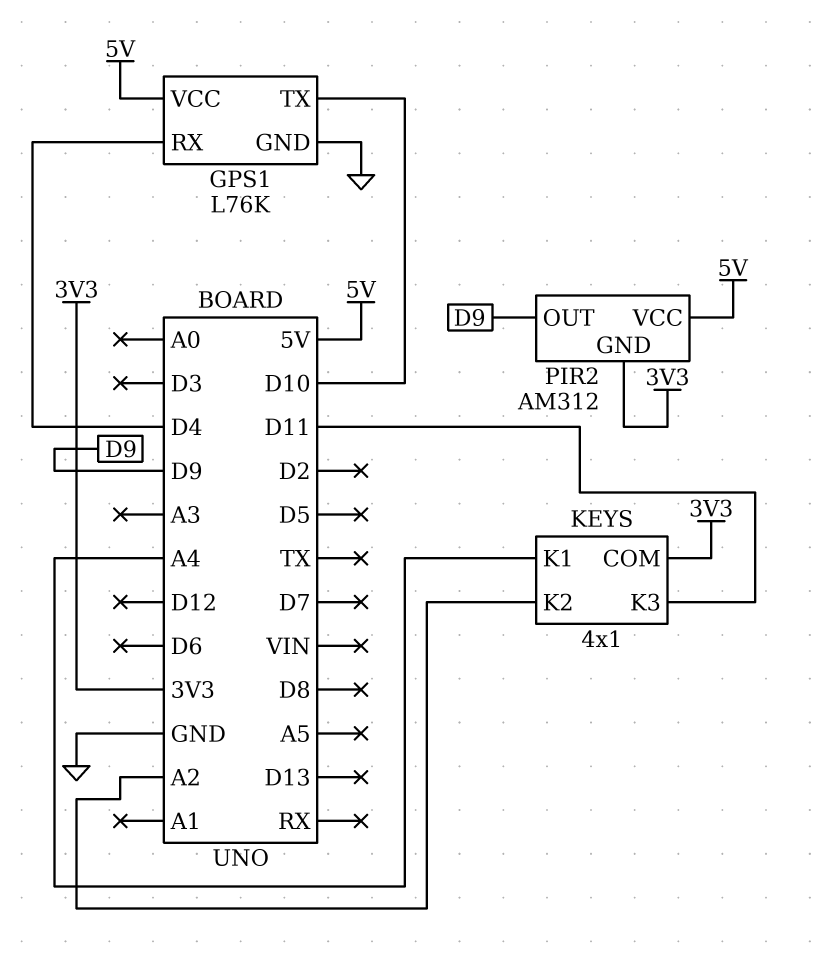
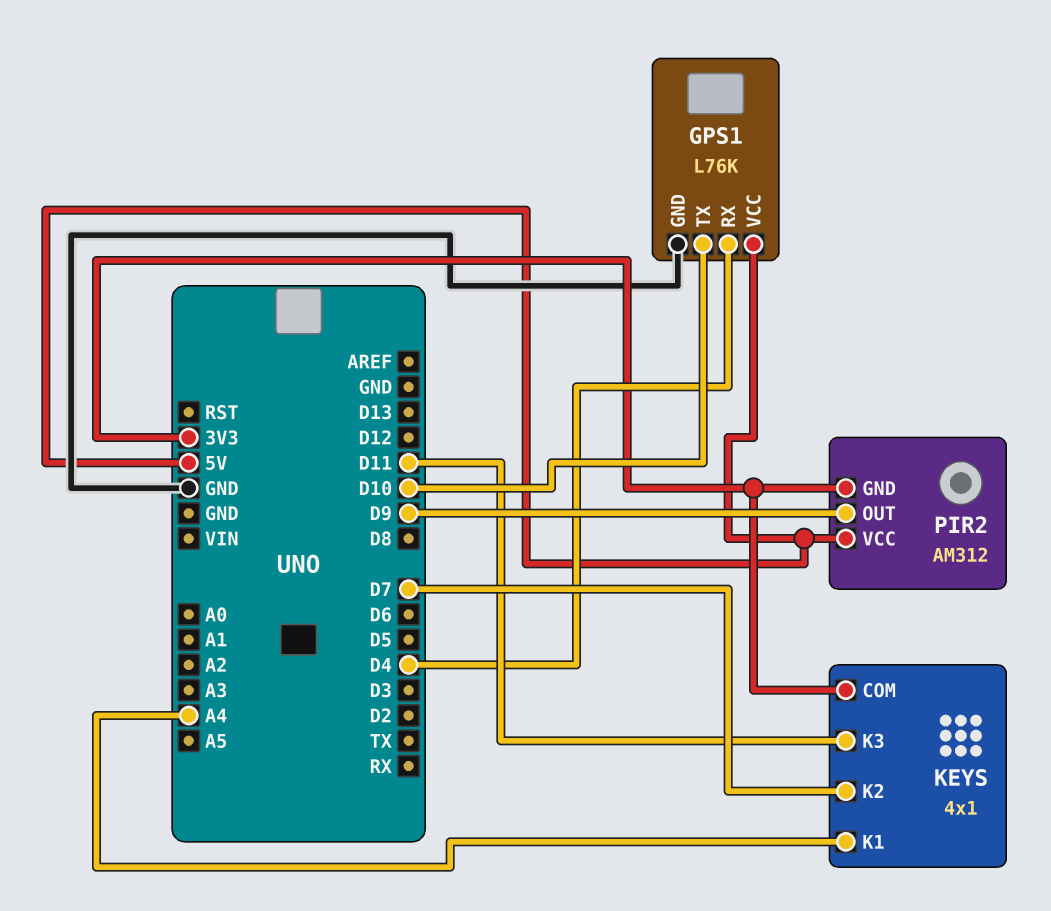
KEYS pin K2: A2 -> D7

